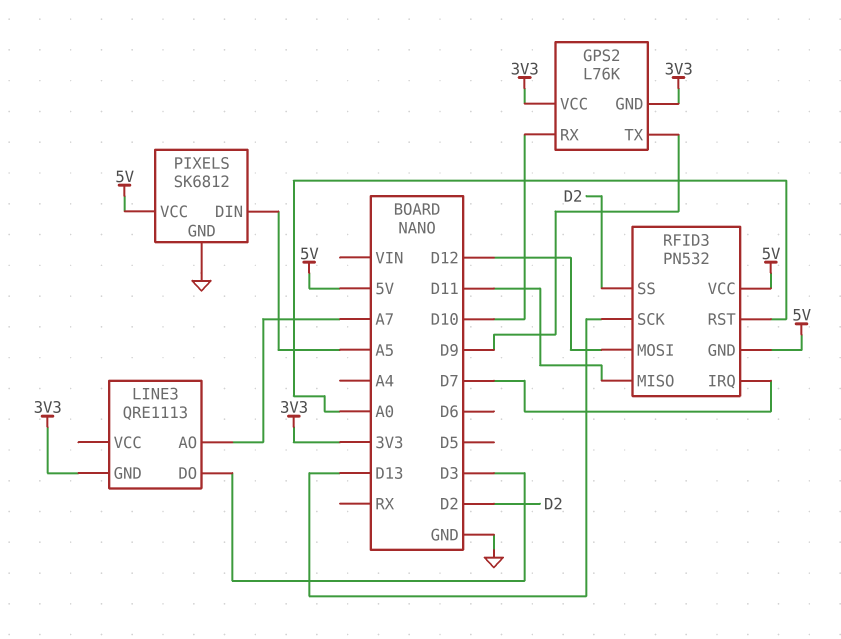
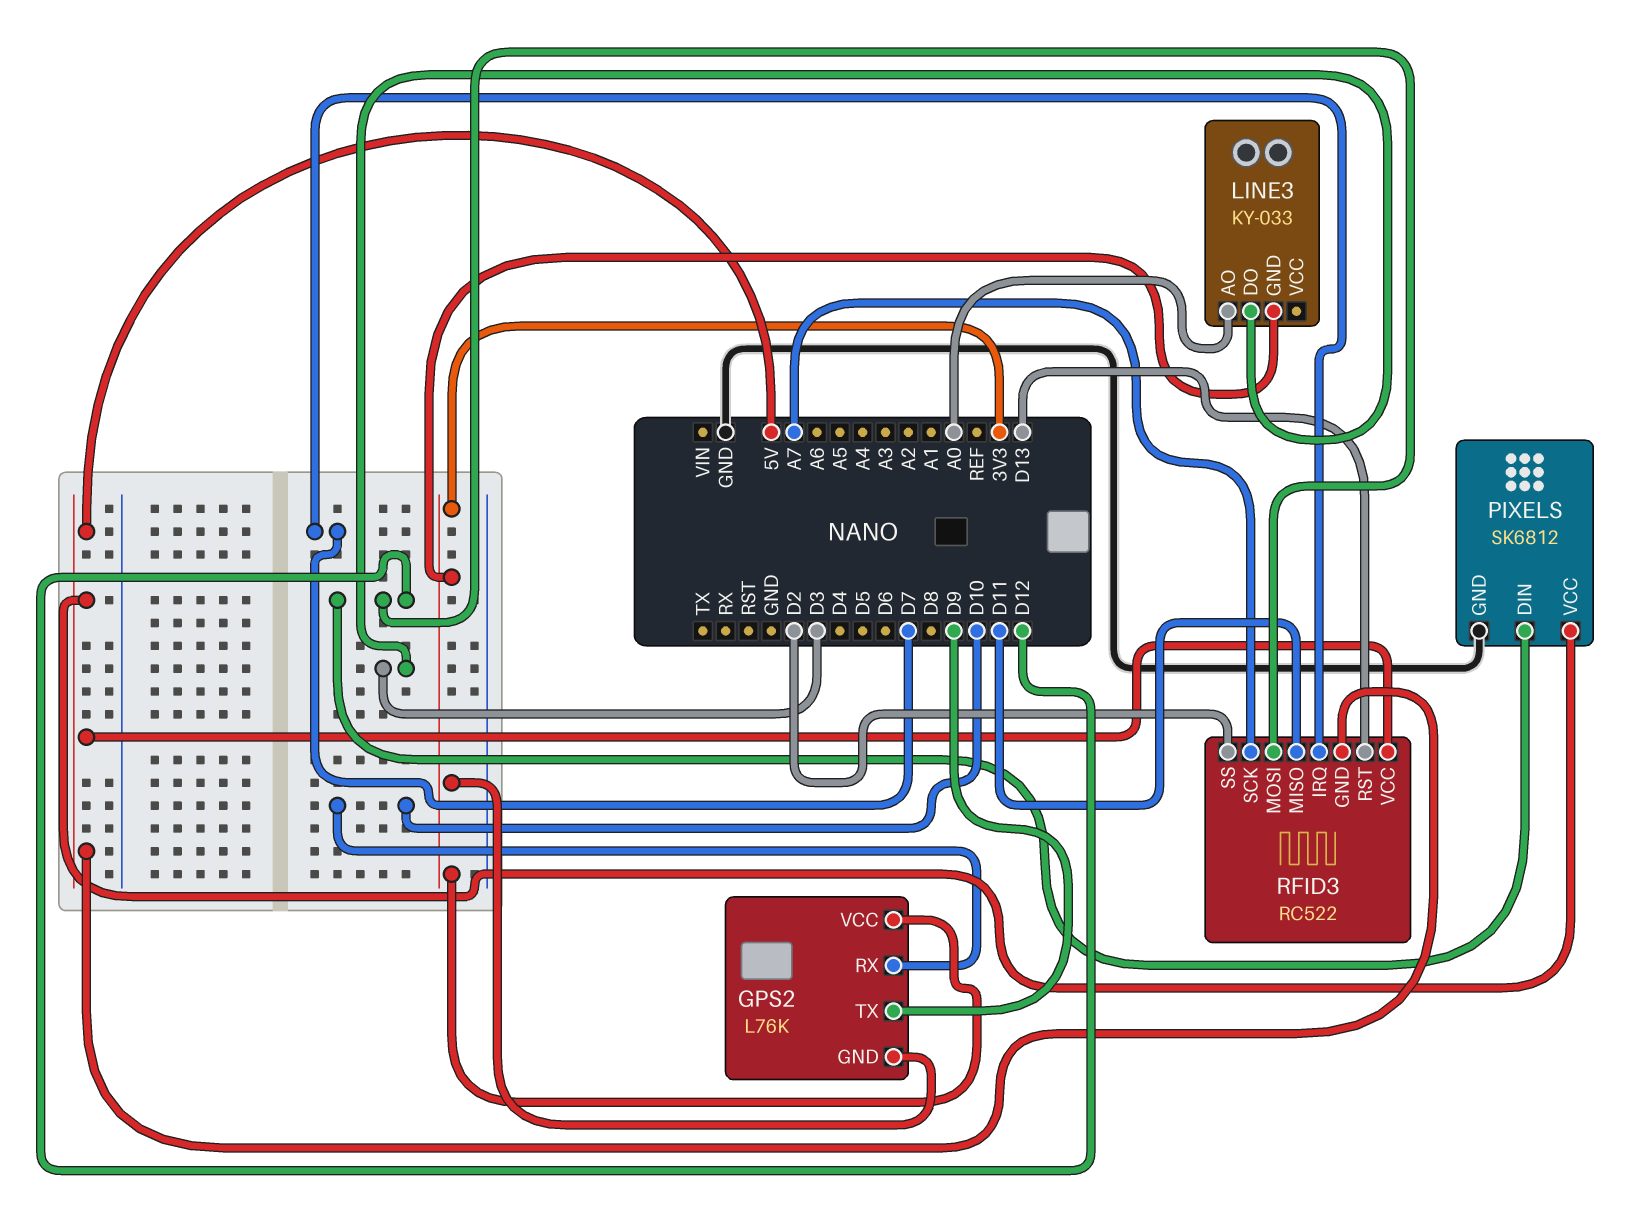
LINE3: QRE1113 -> KY-033
LINE3 pin AO: A7 -> A0
PIXELS pin DIN: A5 -> D12
RFID3: PN532 -> RC522
RFID3 pin RST: A0 -> D13
RFID3 pin SCK: D13 -> A7

